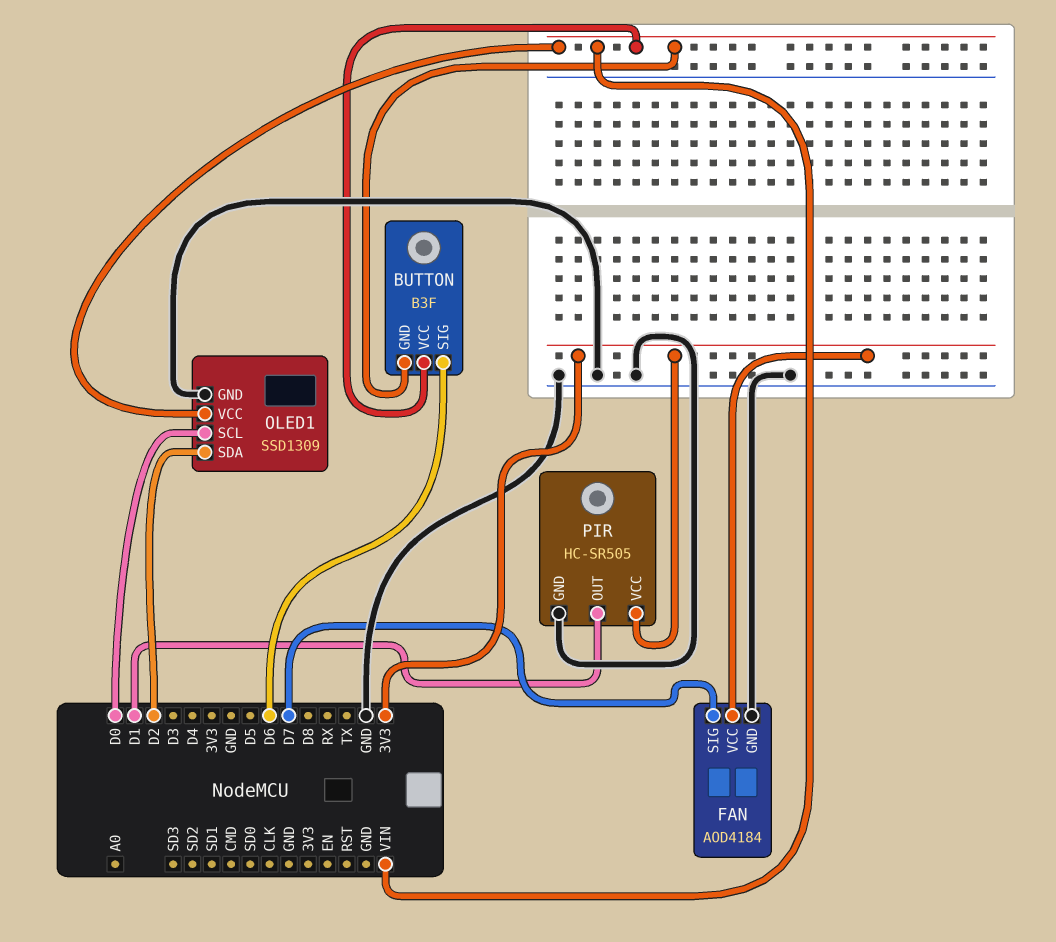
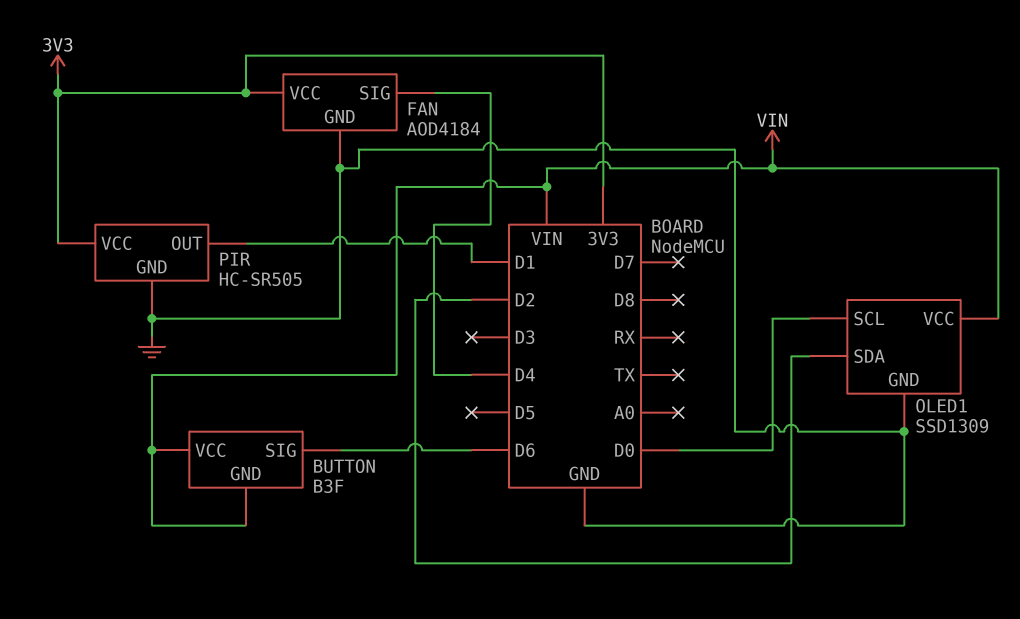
FAN pin SIG: D7 -> D4

